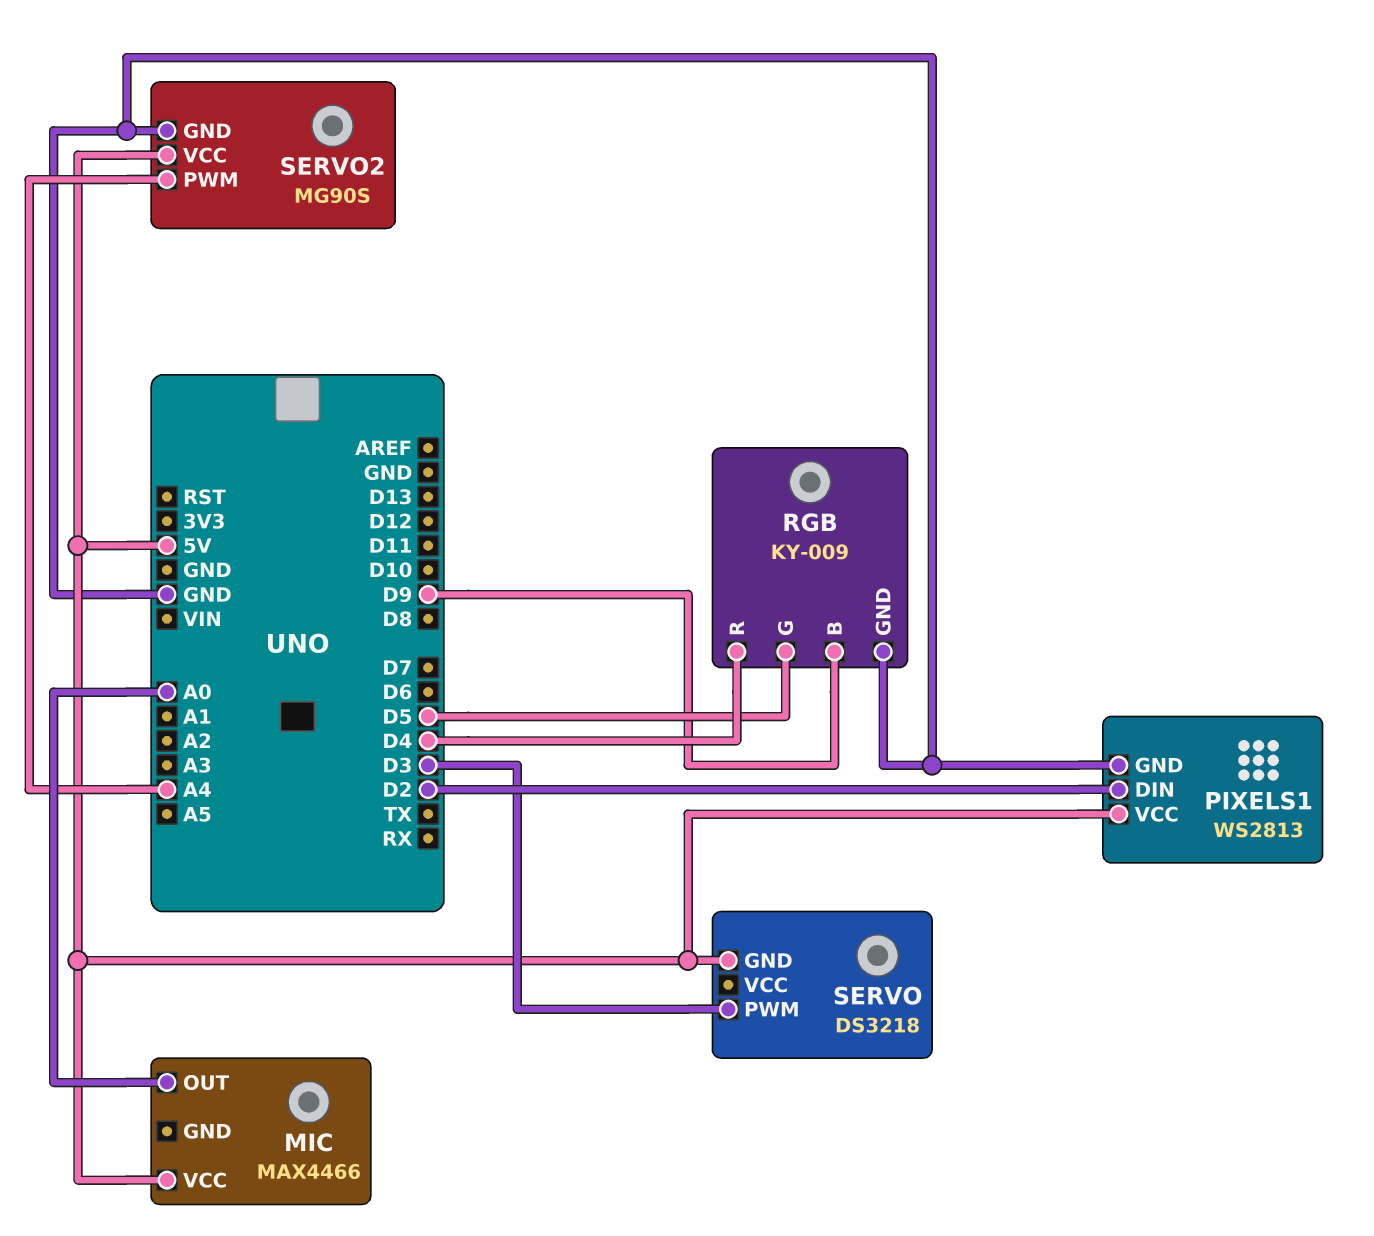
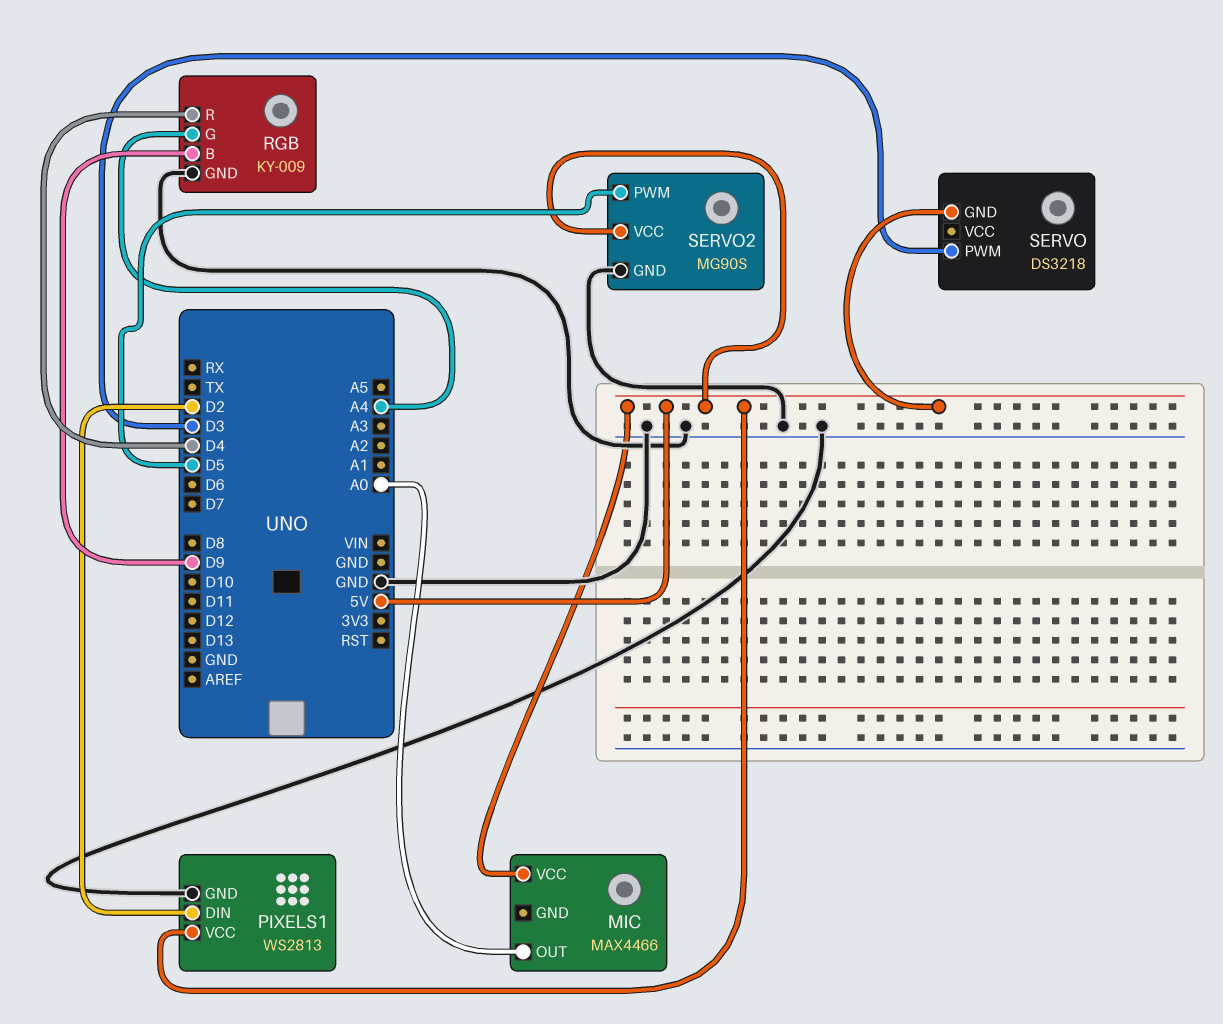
RGB pin G: D5 -> A4
SERVO2 pin PWM: A4 -> D5

